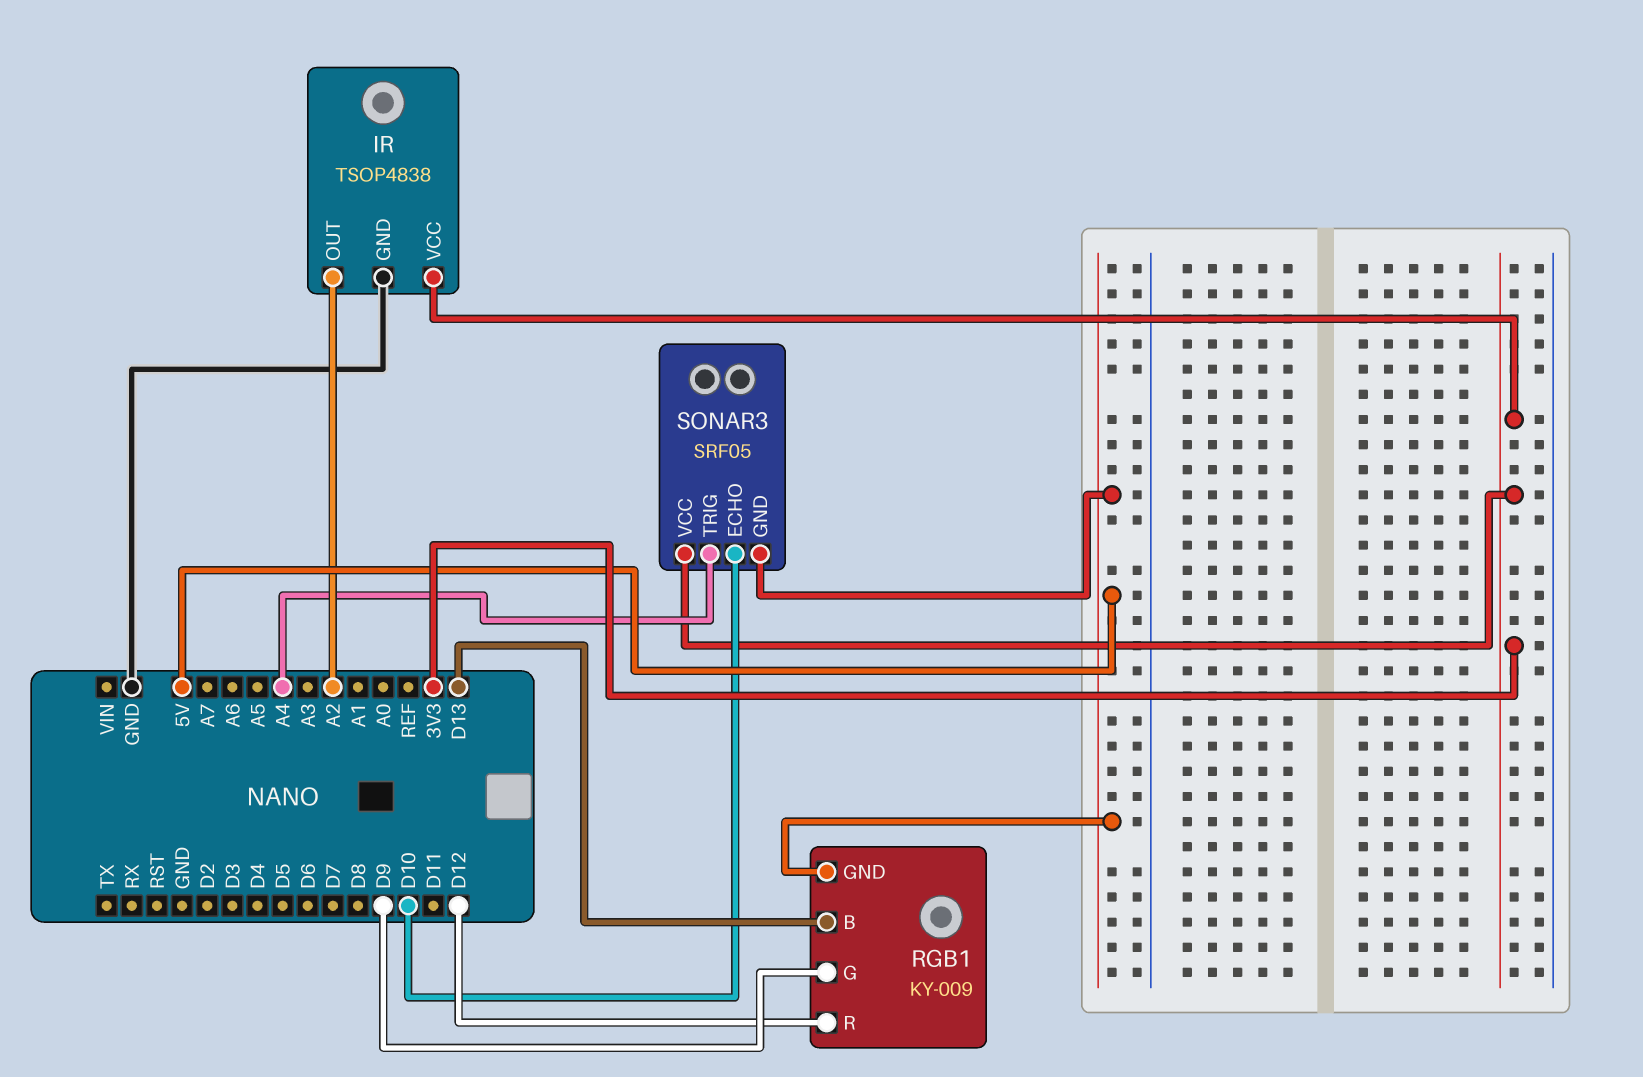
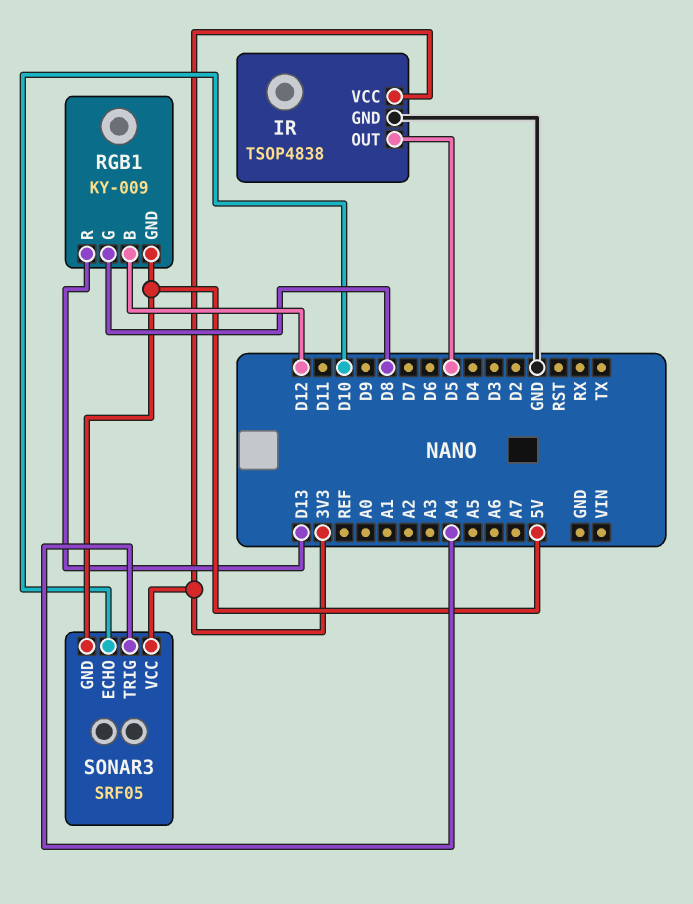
IR pin OUT: A2 -> D5
RGB1 pin B: D13 -> D12
RGB1 pin G: D9 -> D8
RGB1 pin R: D12 -> D13

